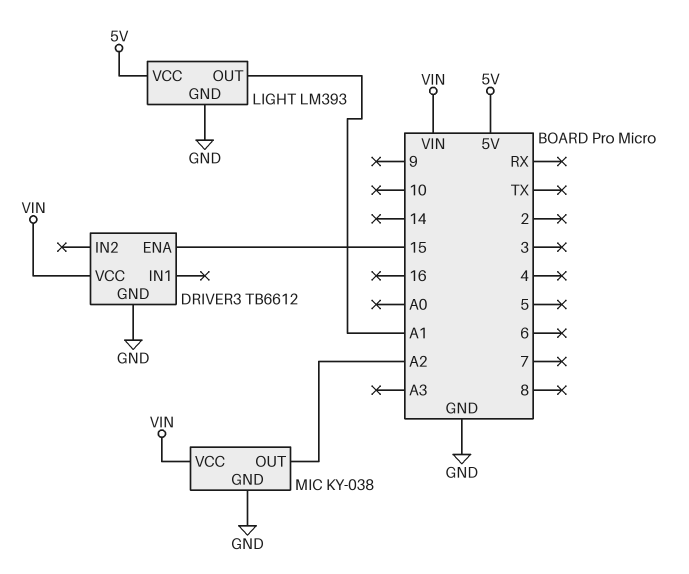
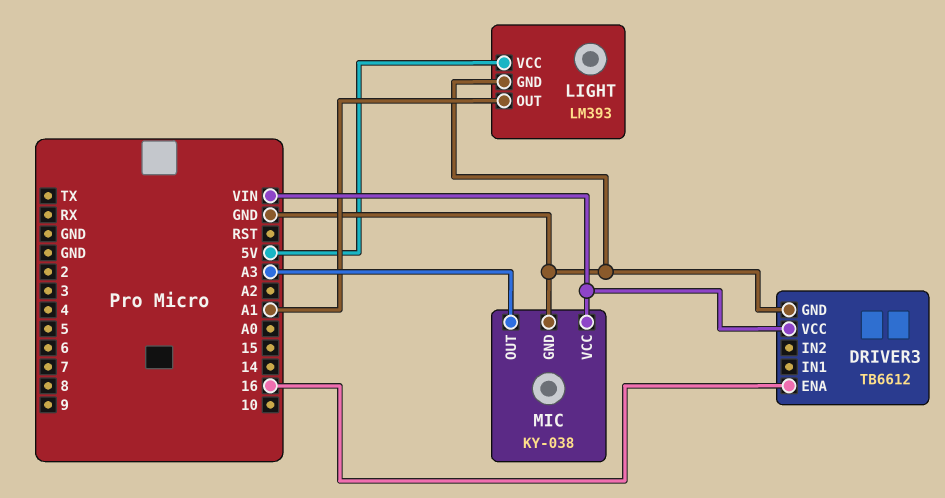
DRIVER3 pin ENA: 15 -> 16
MIC pin OUT: A2 -> A3

